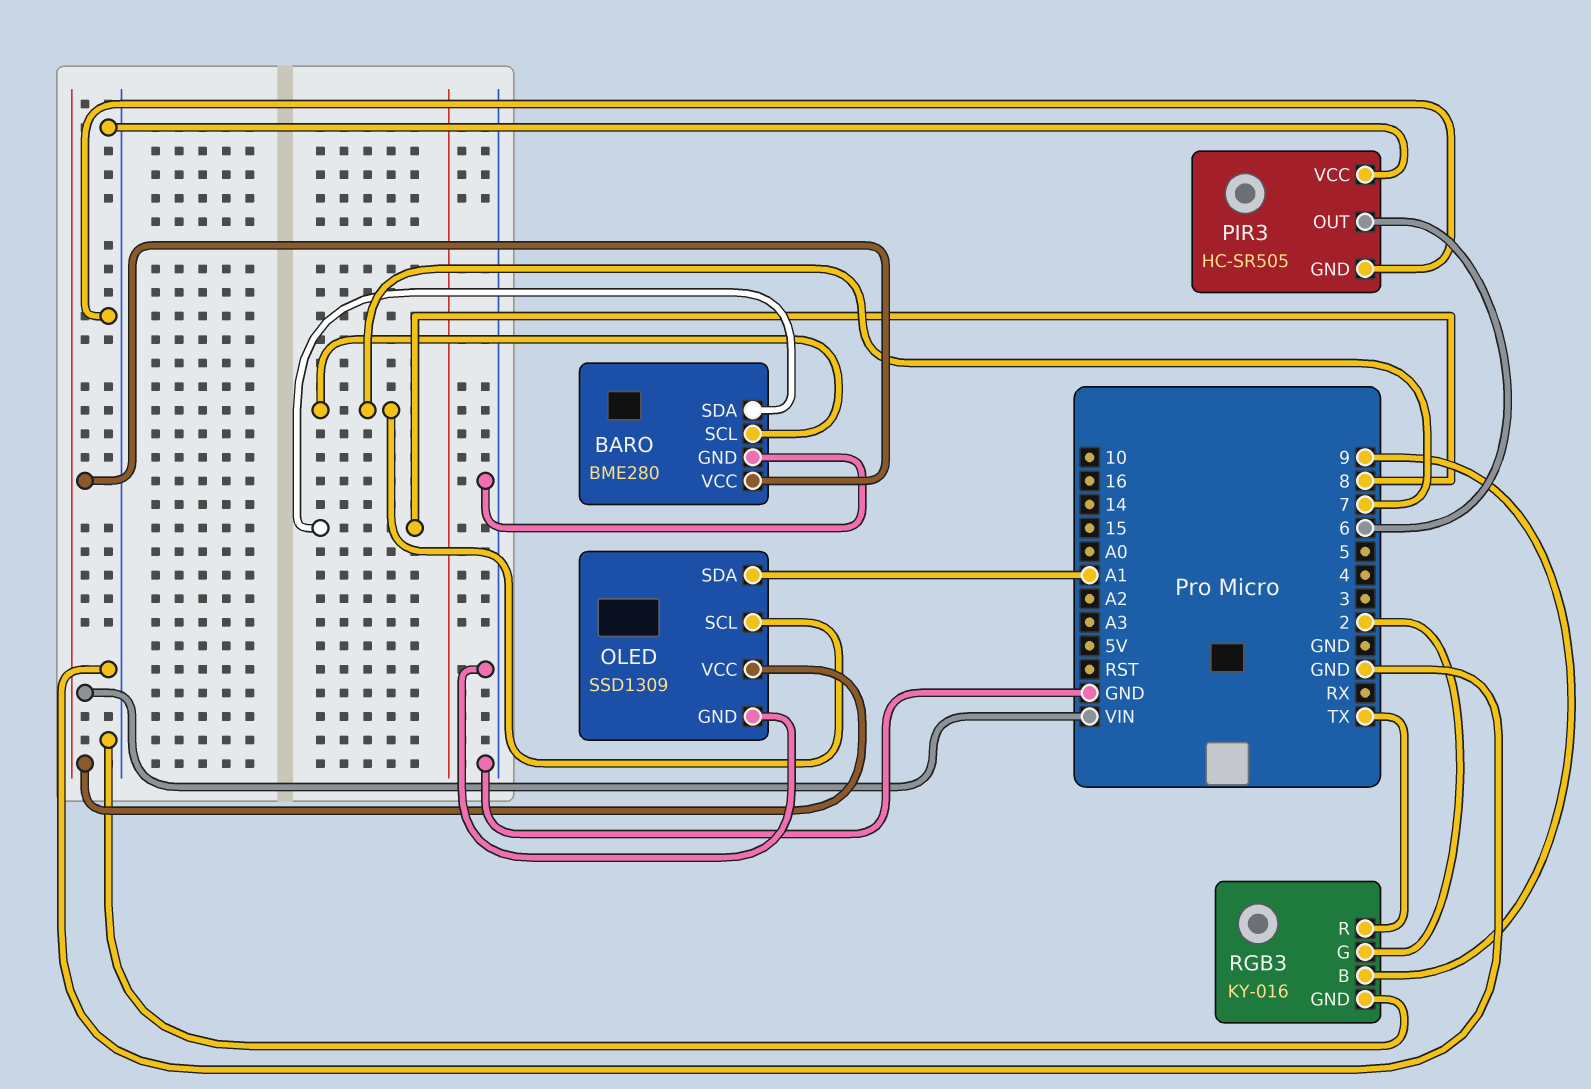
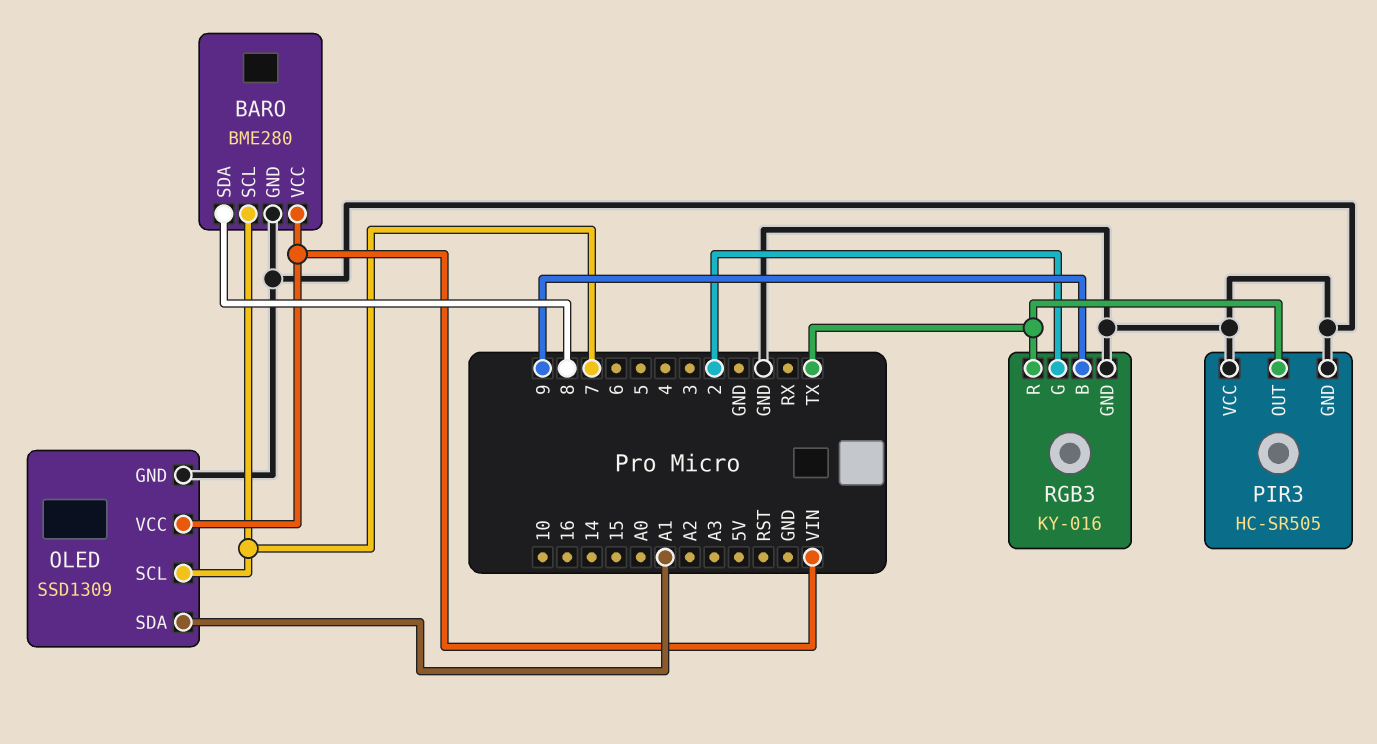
PIR3 pin OUT: 6 -> TX

